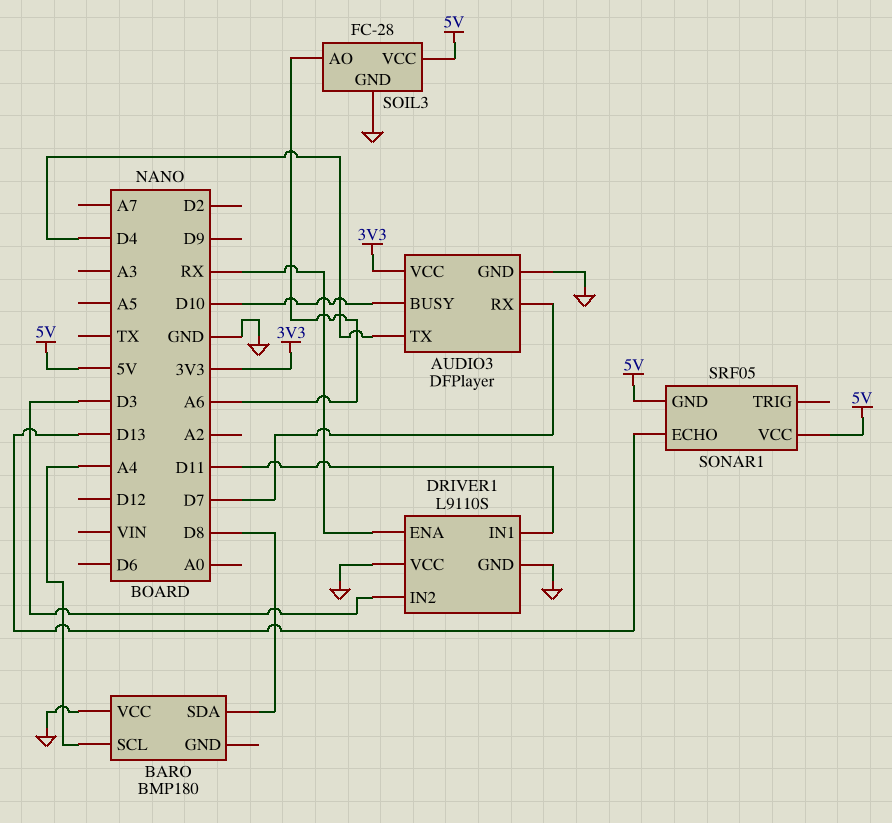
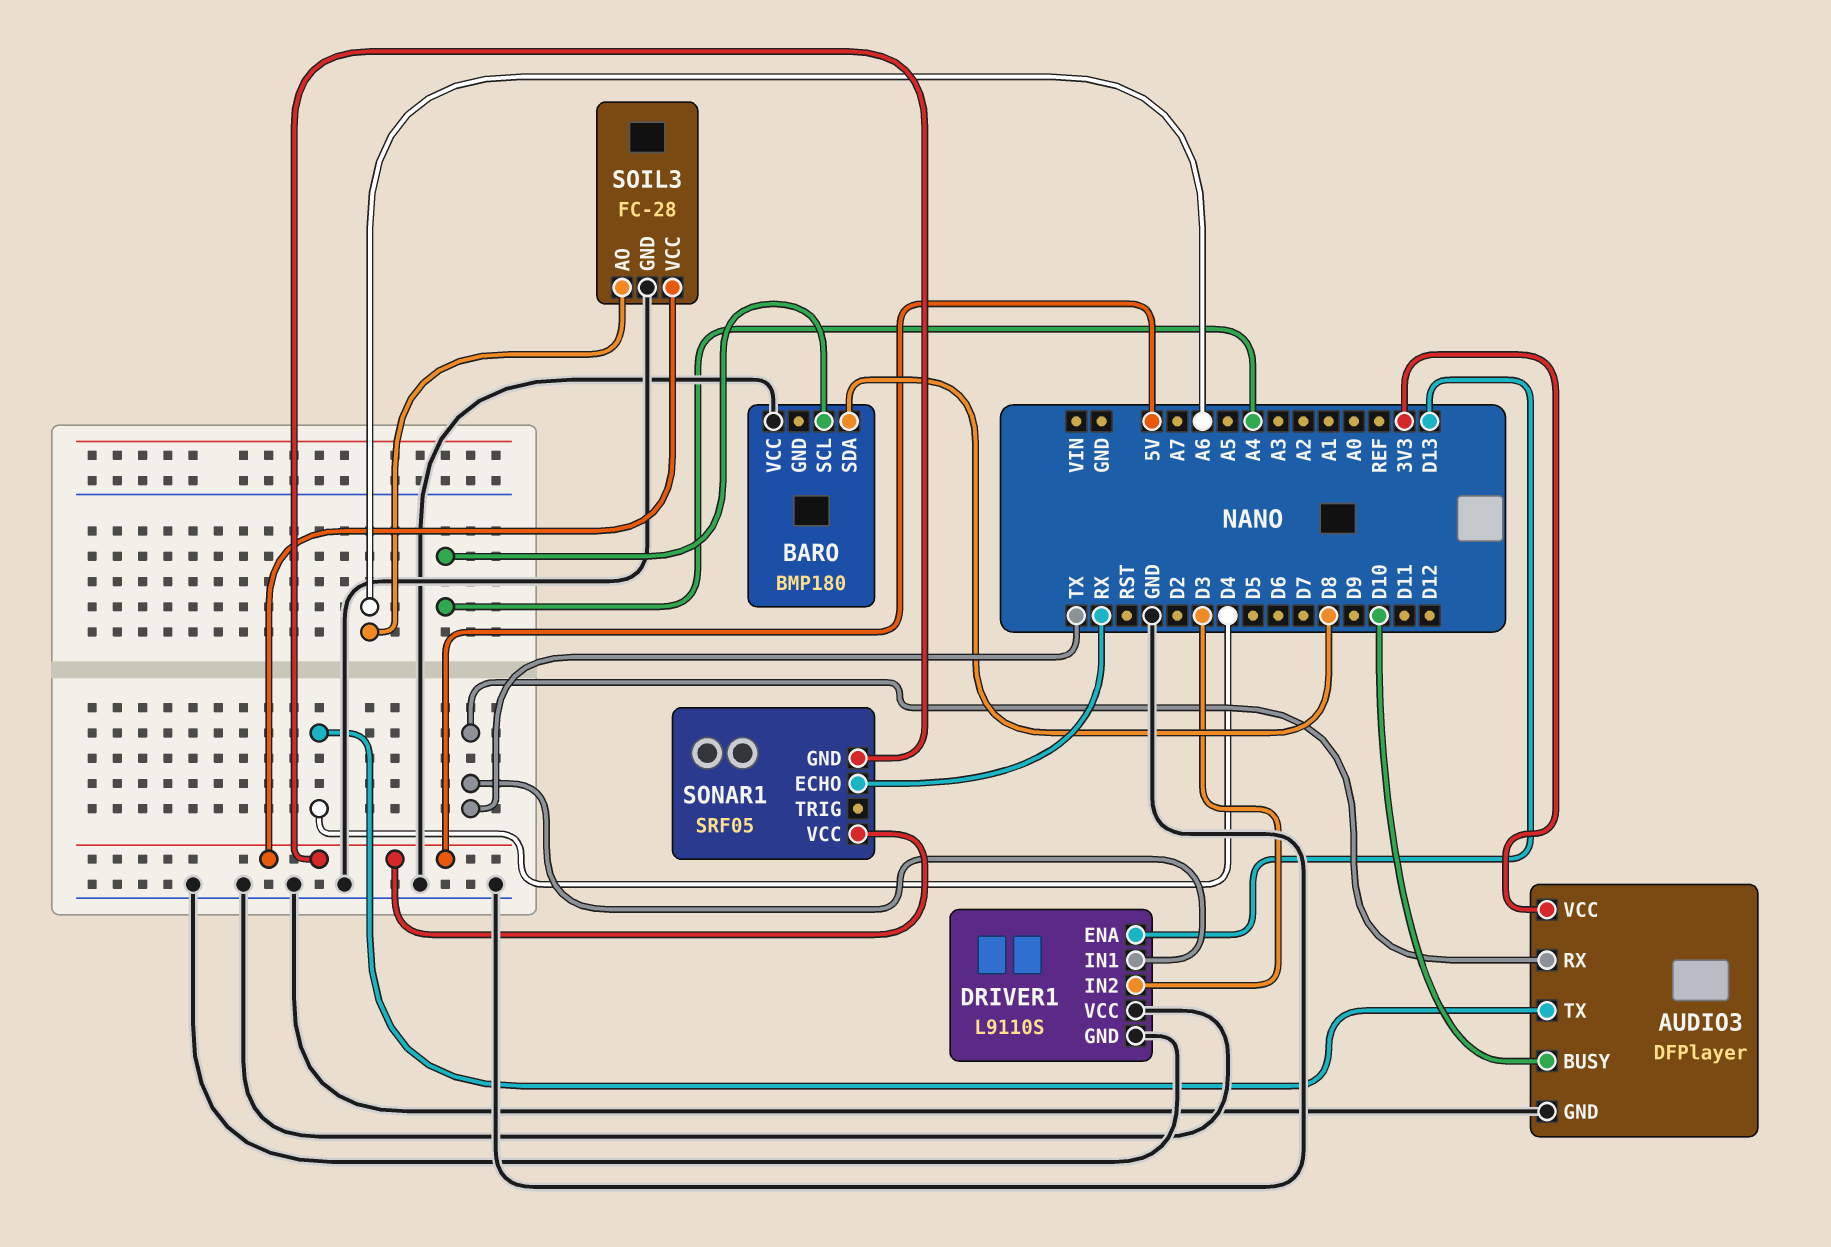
AUDIO3 pin RX: D7 -> TX
DRIVER1 pin ENA: RX -> D13
DRIVER1 pin IN1: D11 -> TX
SONAR1 pin ECHO: D13 -> RX

